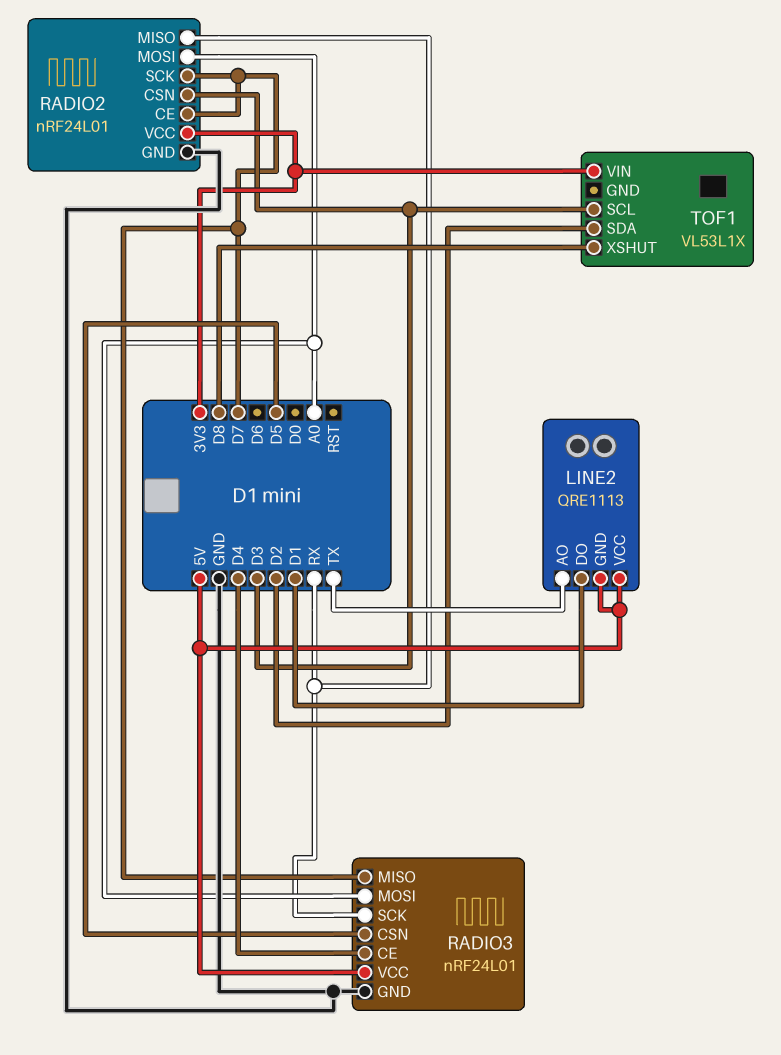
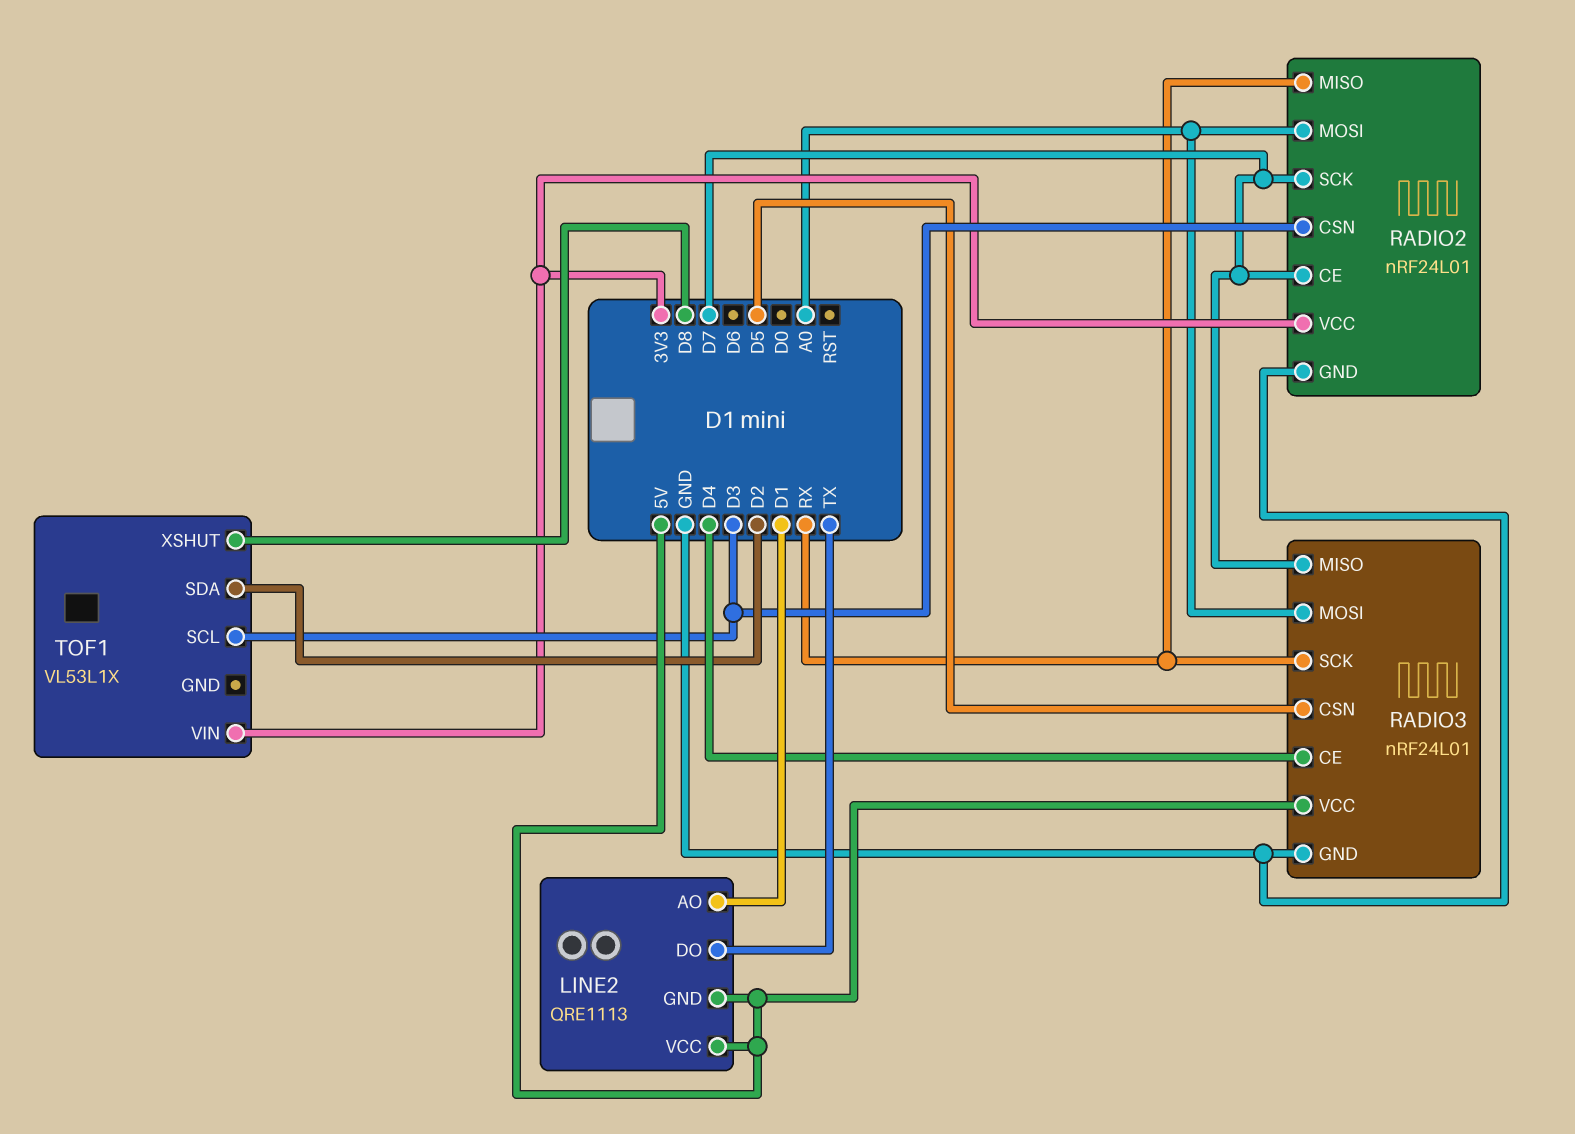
LINE2 pin AO: TX -> D1
LINE2 pin DO: D1 -> TX

